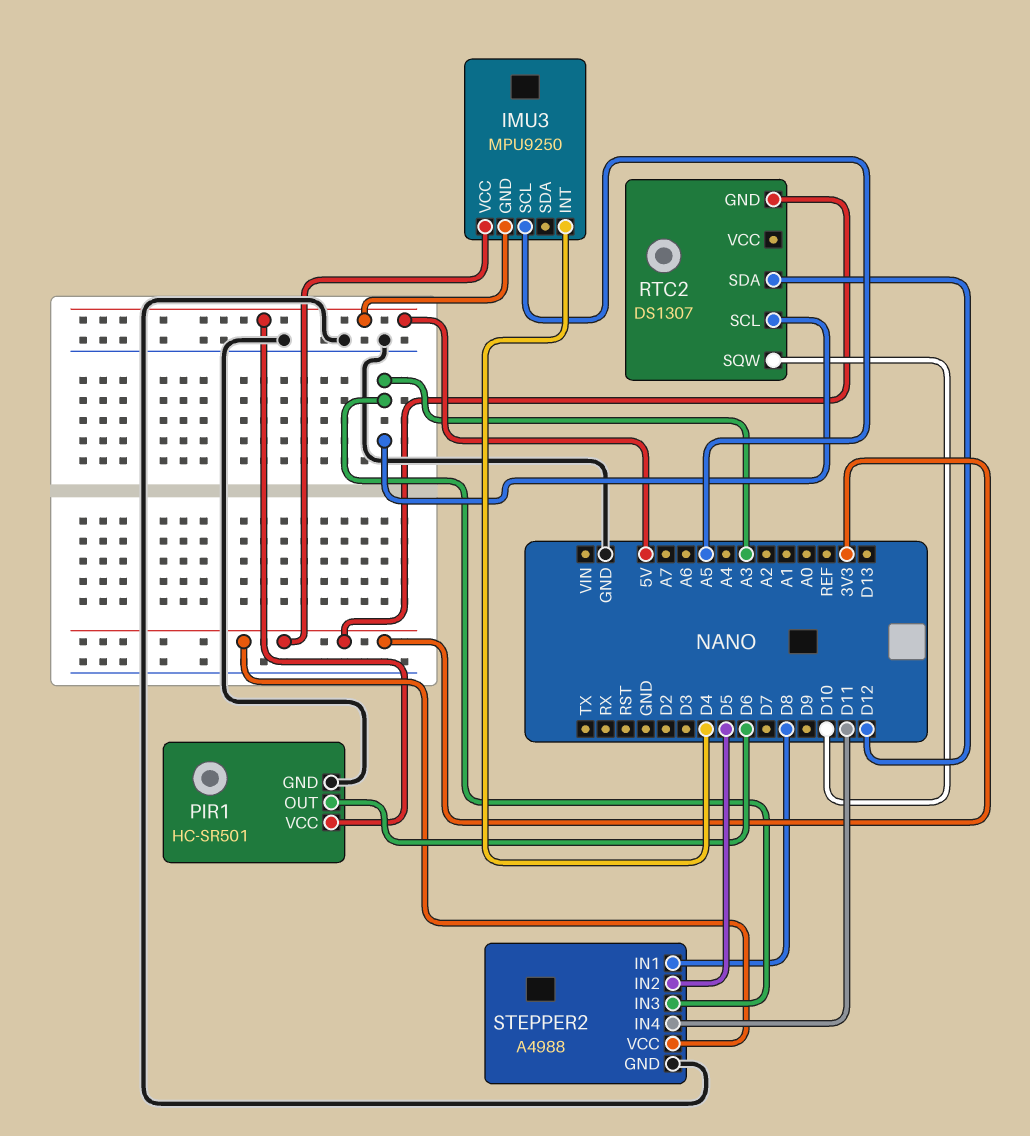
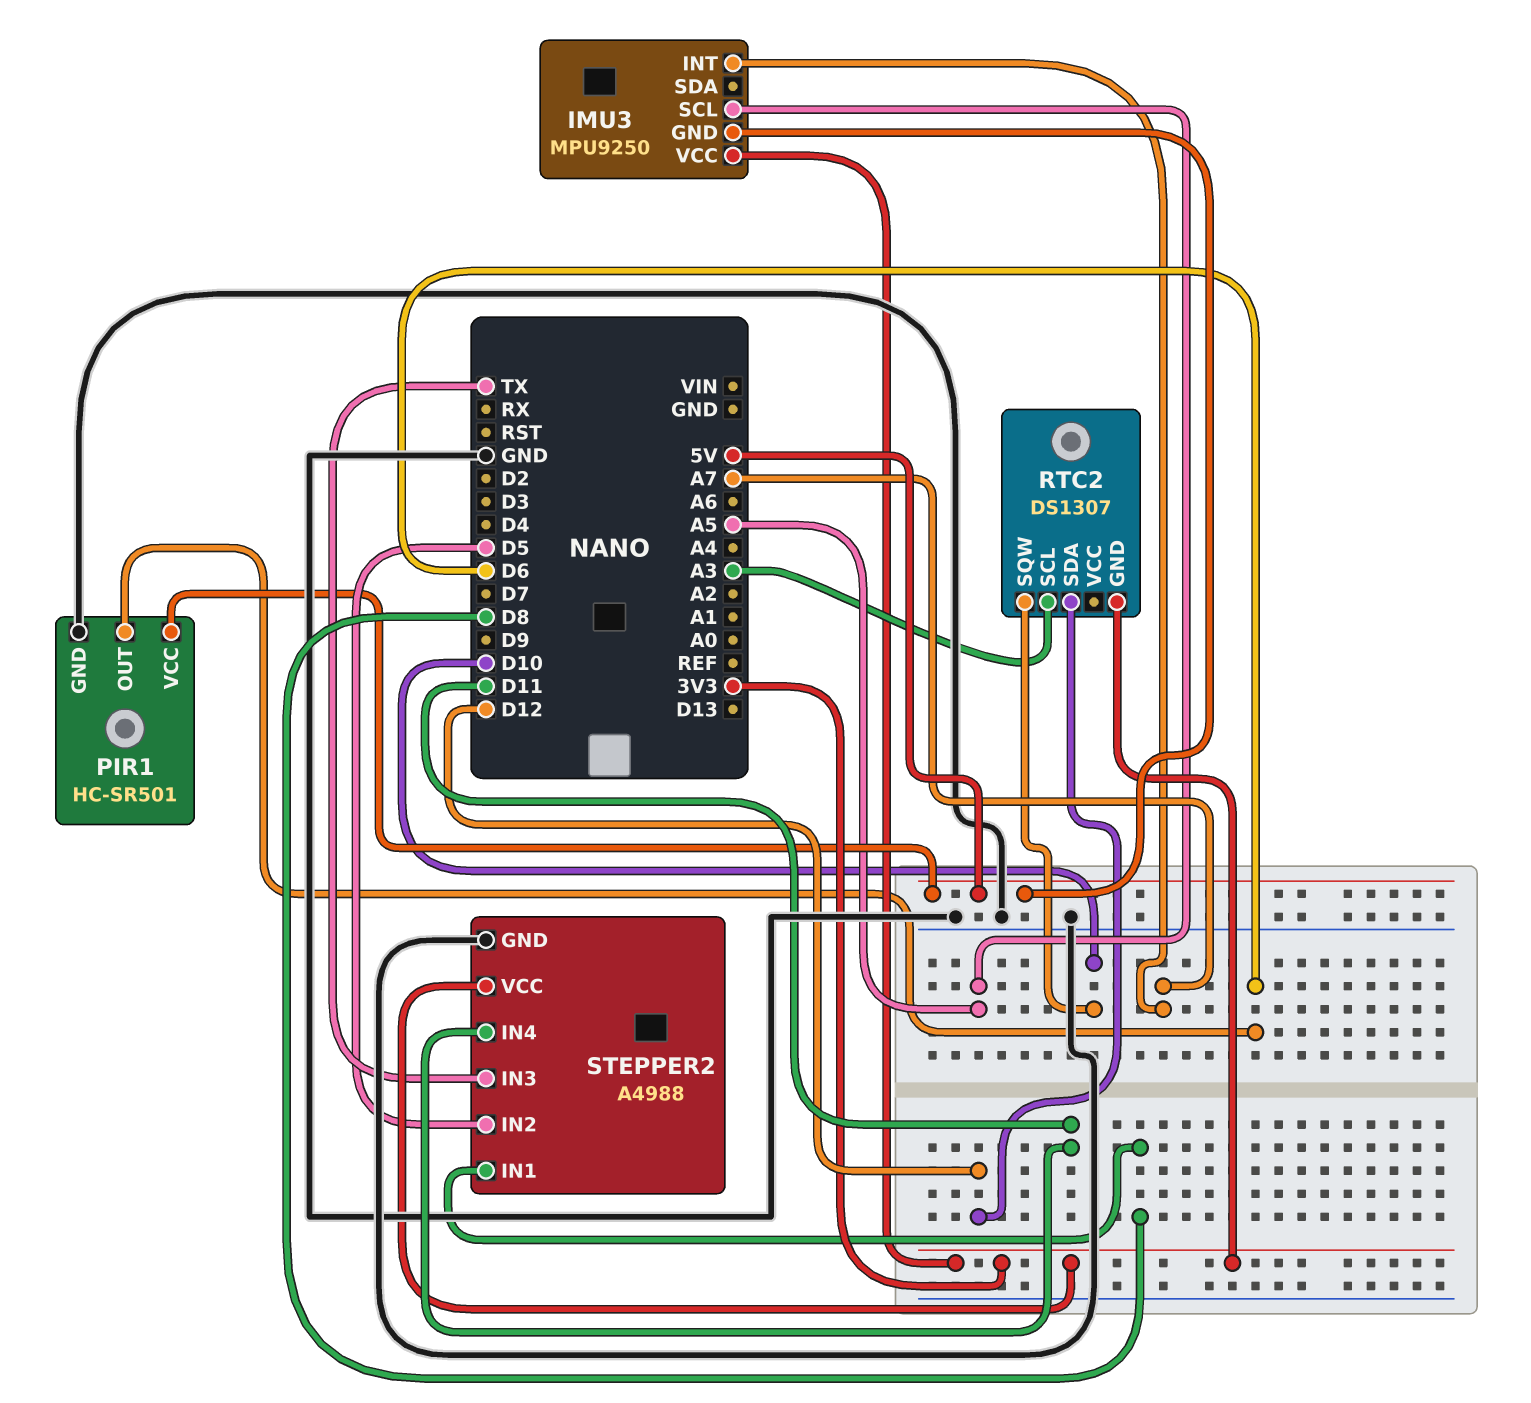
IMU3 pin INT: D4 -> A7
STEPPER2 pin IN3: A3 -> TX

